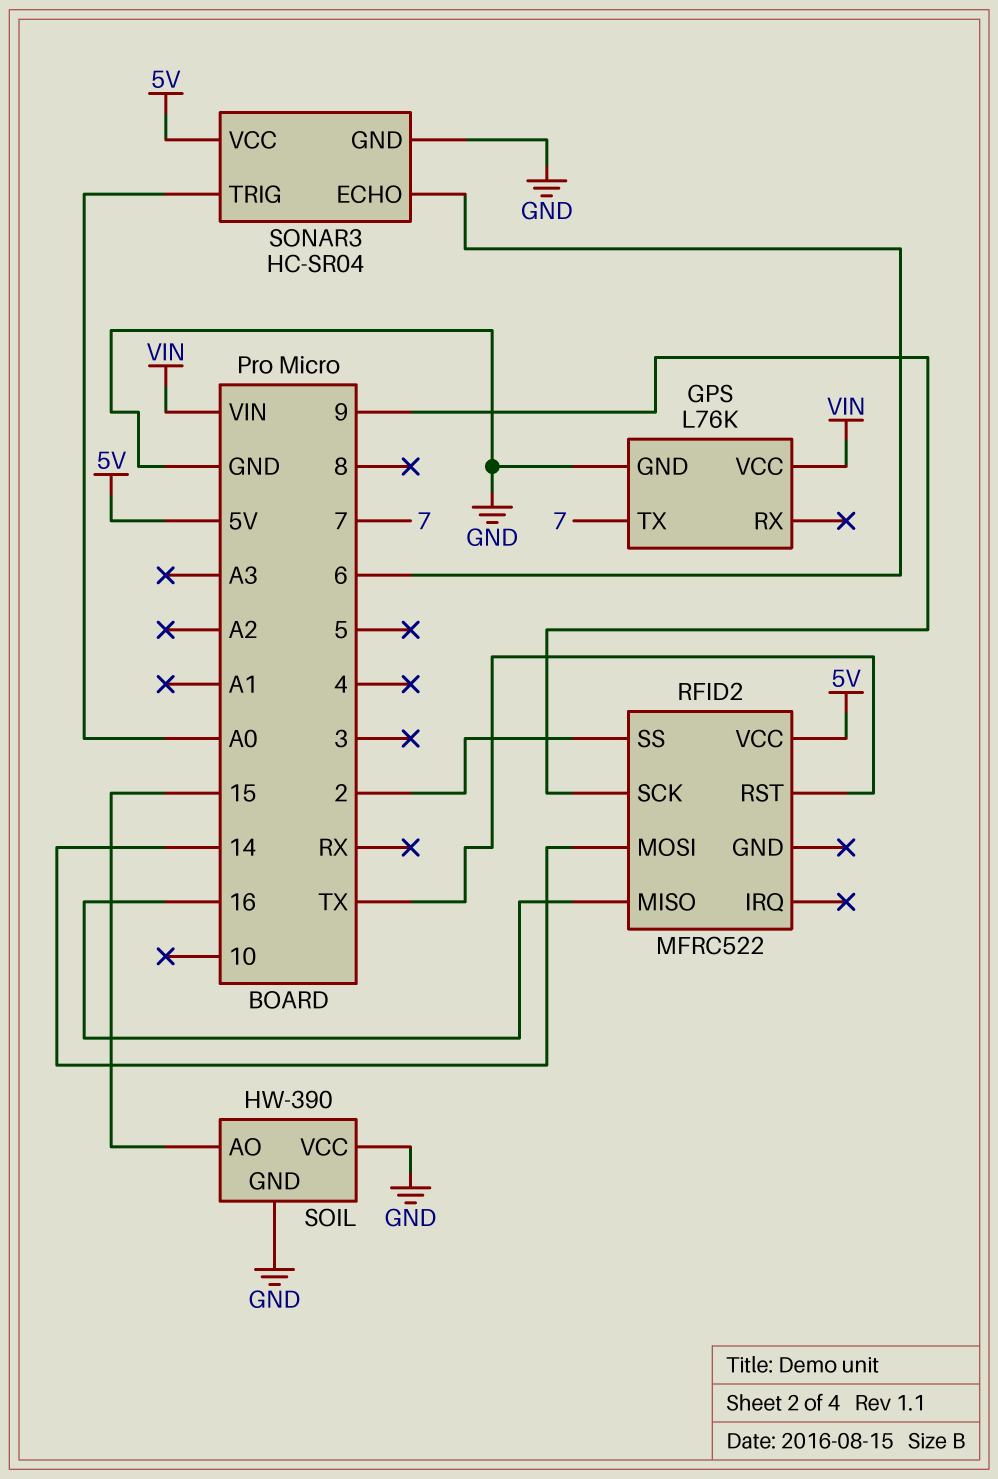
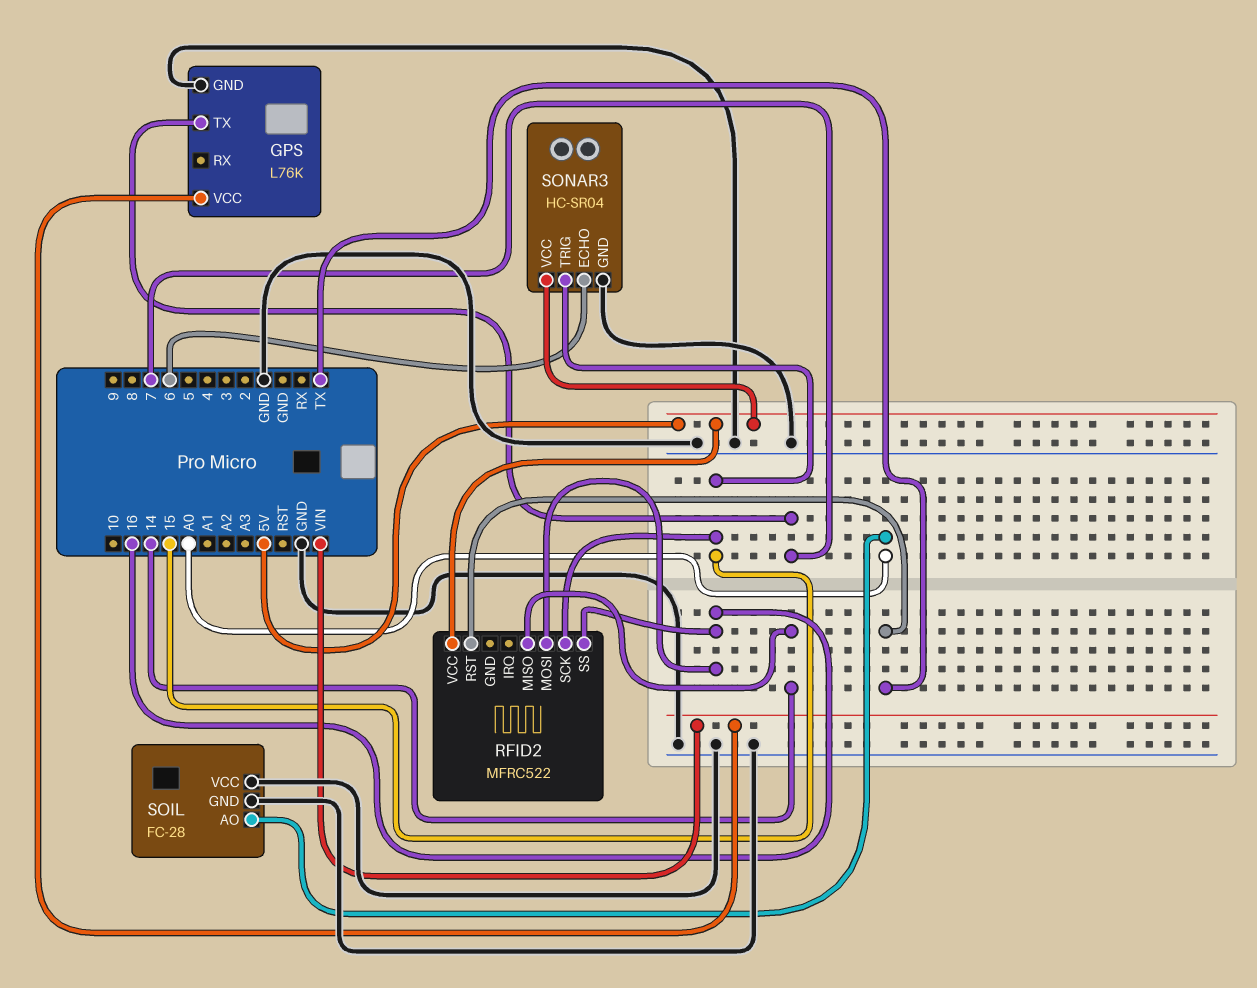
RFID2 pin MISO: 16 -> 14
RFID2 pin MOSI: 14 -> 16
RFID2 pin SCK: 9 -> 15
RFID2 pin SS: 2 -> 16
SOIL: HW-390 -> FC-28
SOIL pin AO: 15 -> A0
SONAR3 pin TRIG: A0 -> 15

